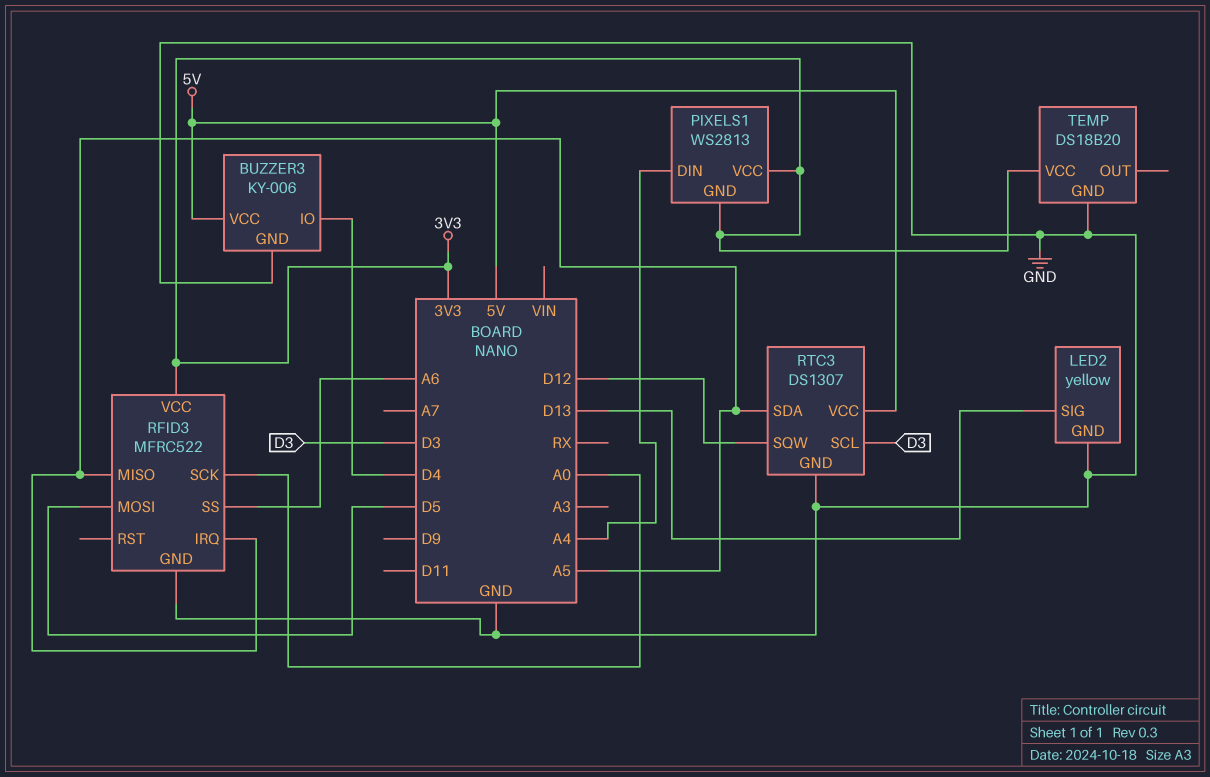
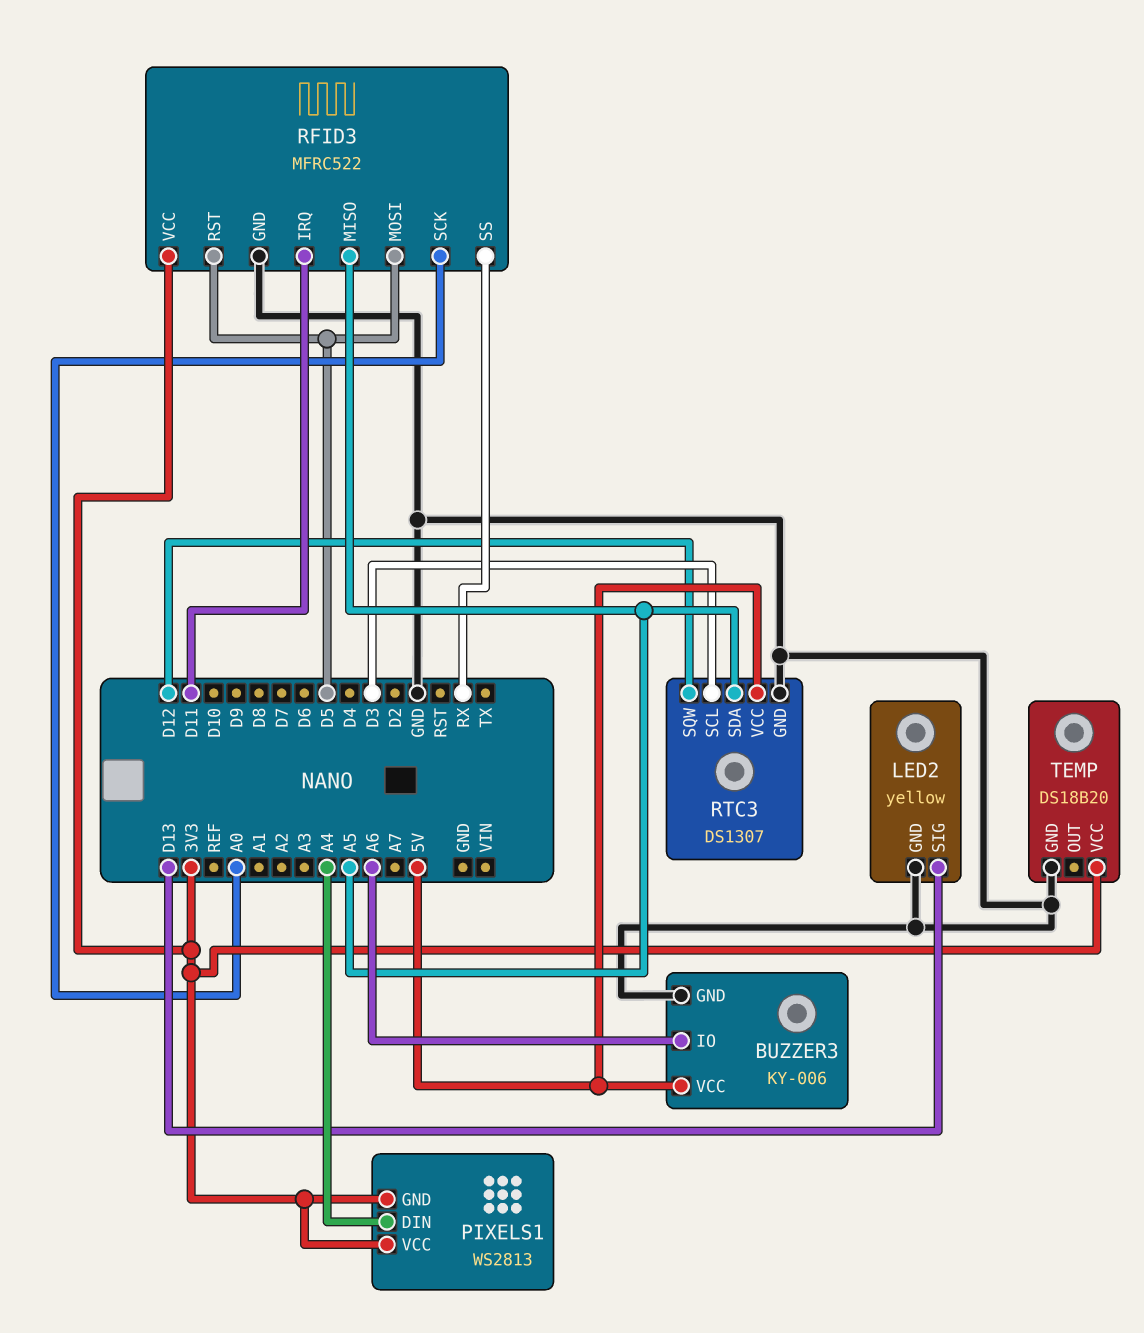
BUZZER3 pin IO: D4 -> A6
RFID3 pin IRQ: A5 -> D11
RFID3 pin RST: none -> D5
RFID3 pin SS: A6 -> RX

